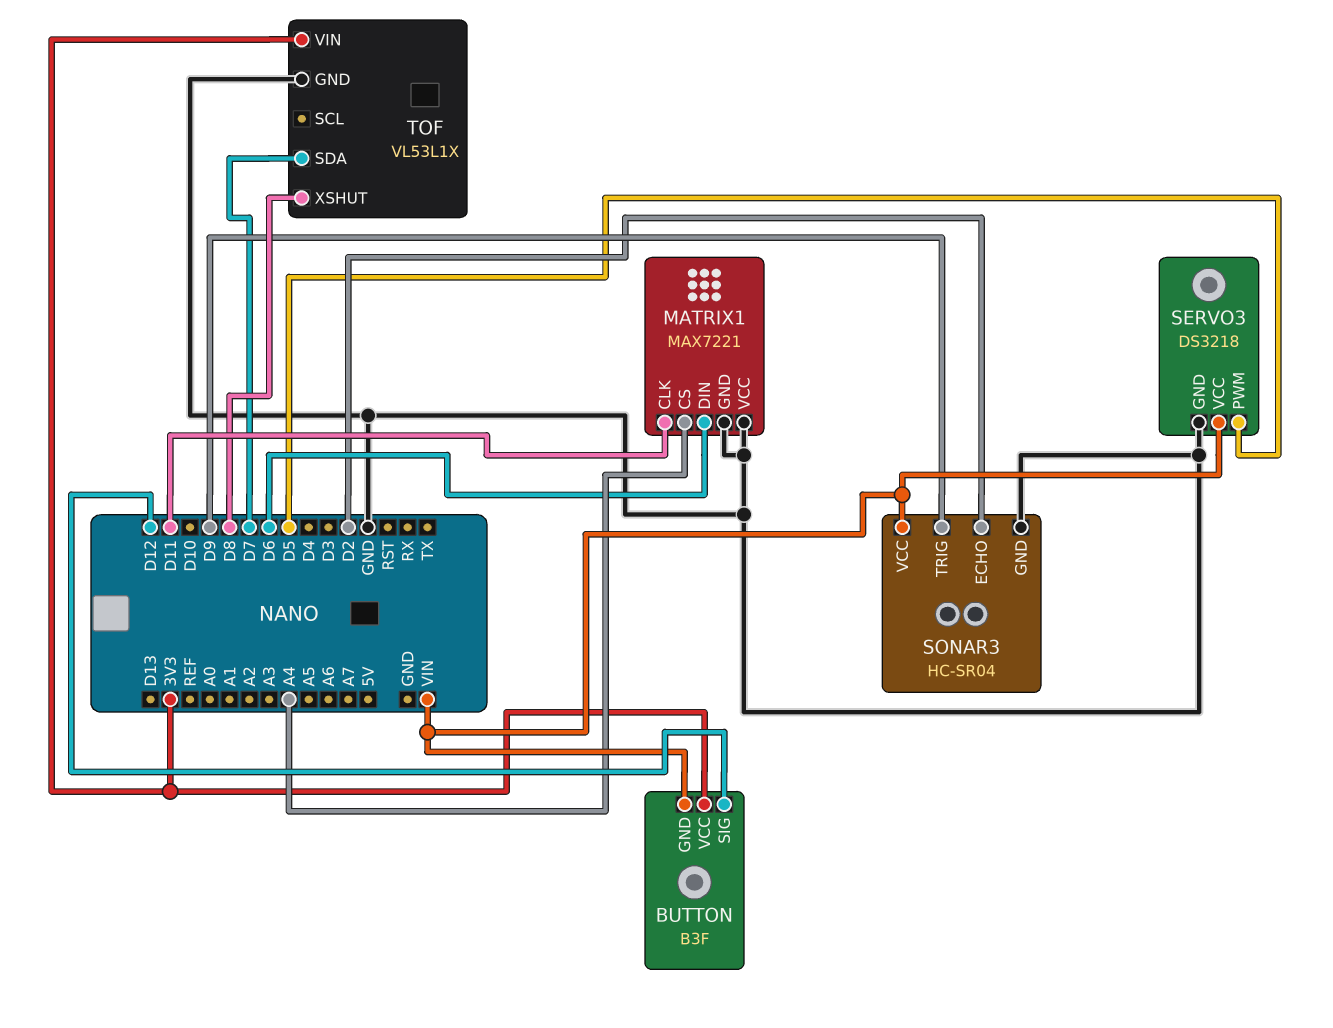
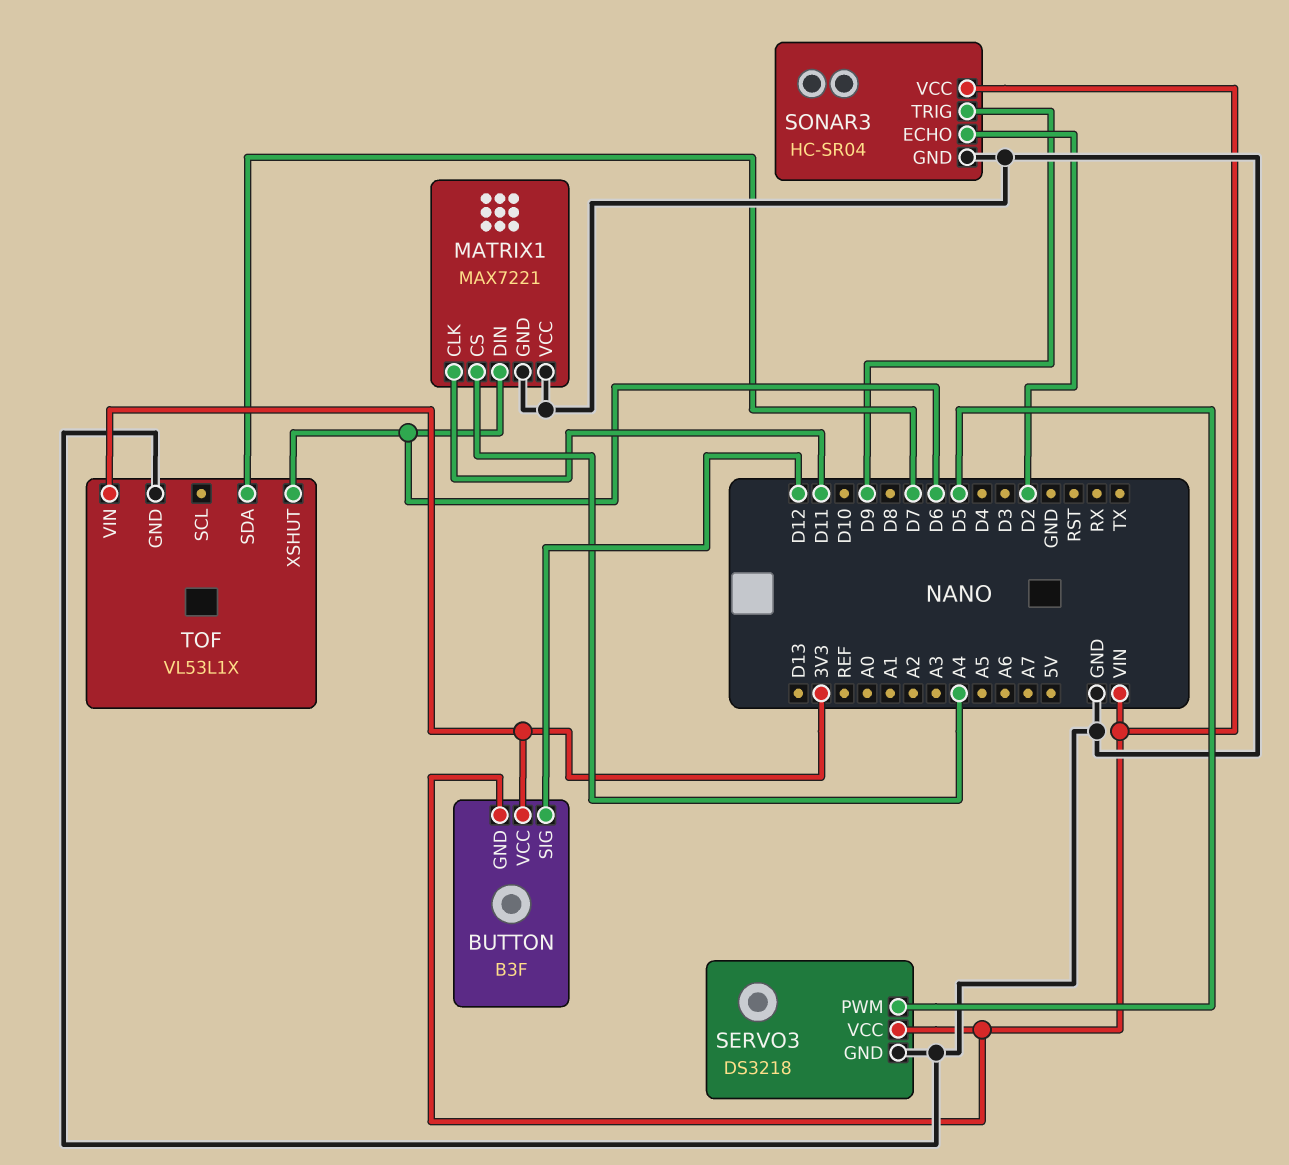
TOF pin XSHUT: D8 -> D6

